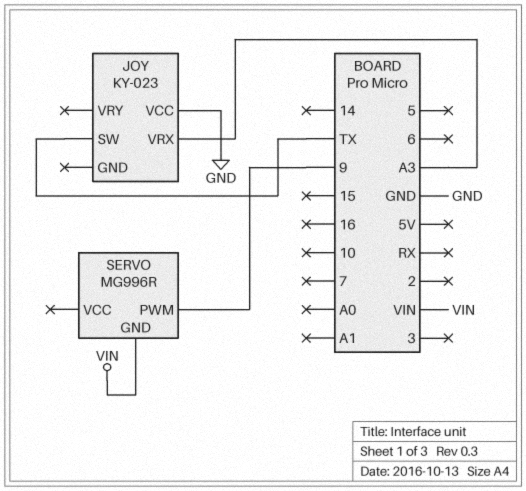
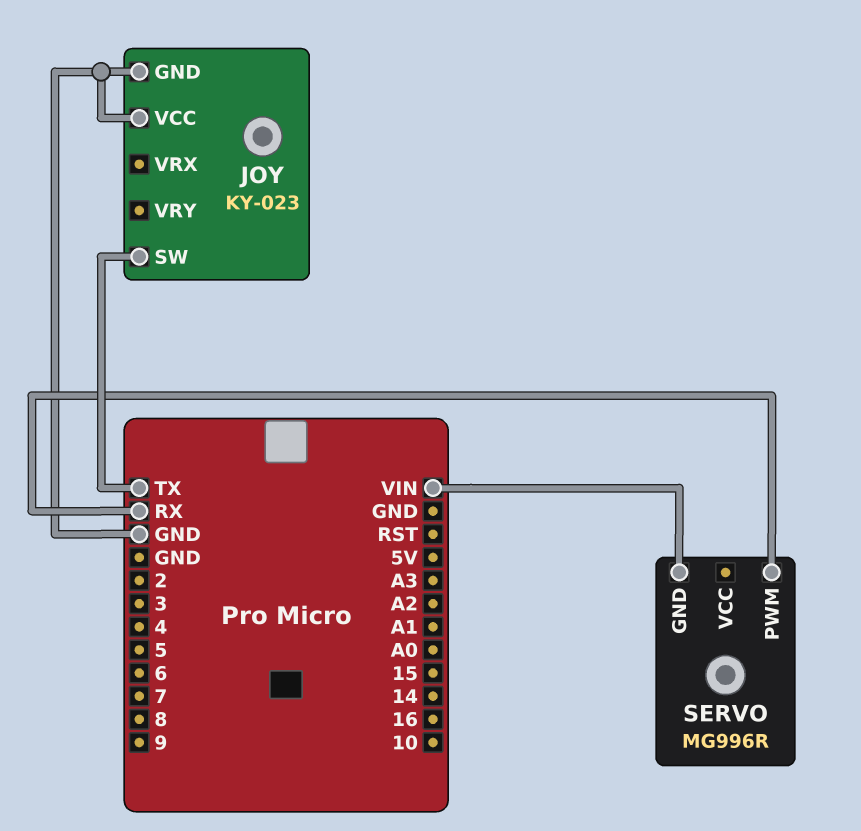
JOY pin GND: none -> GND
JOY pin VRX: A3 -> none
SERVO pin PWM: 9 -> RX

